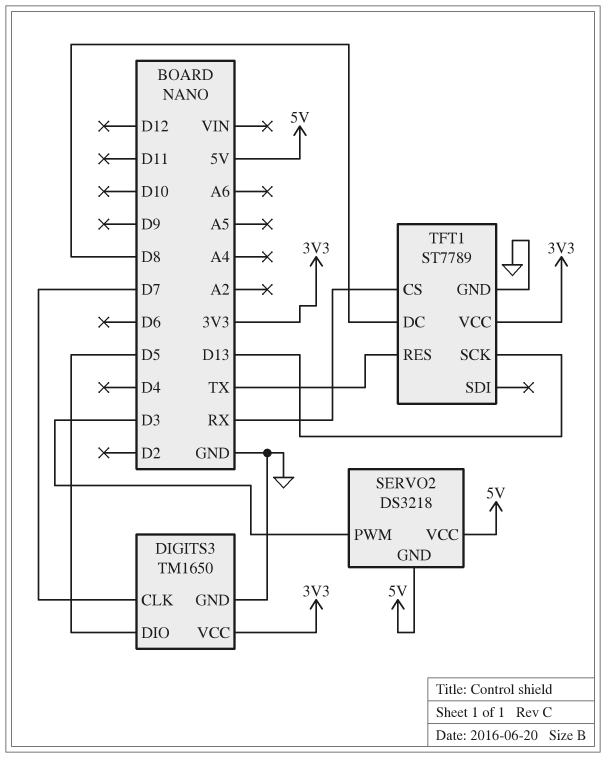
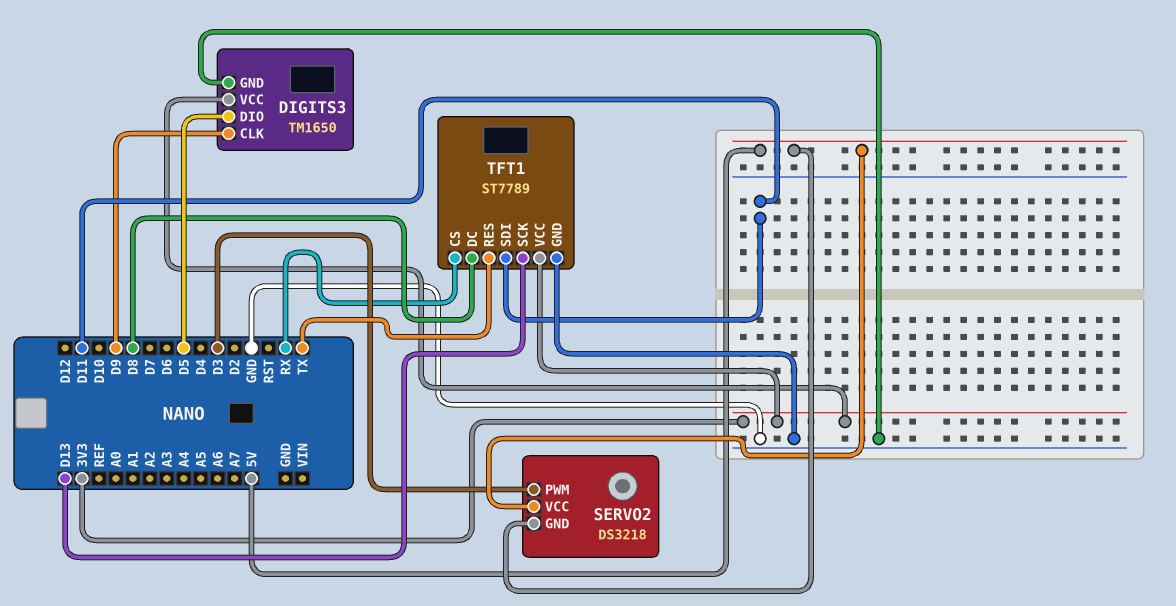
DIGITS3 pin CLK: D7 -> D9
TFT1 pin SDI: none -> D11

